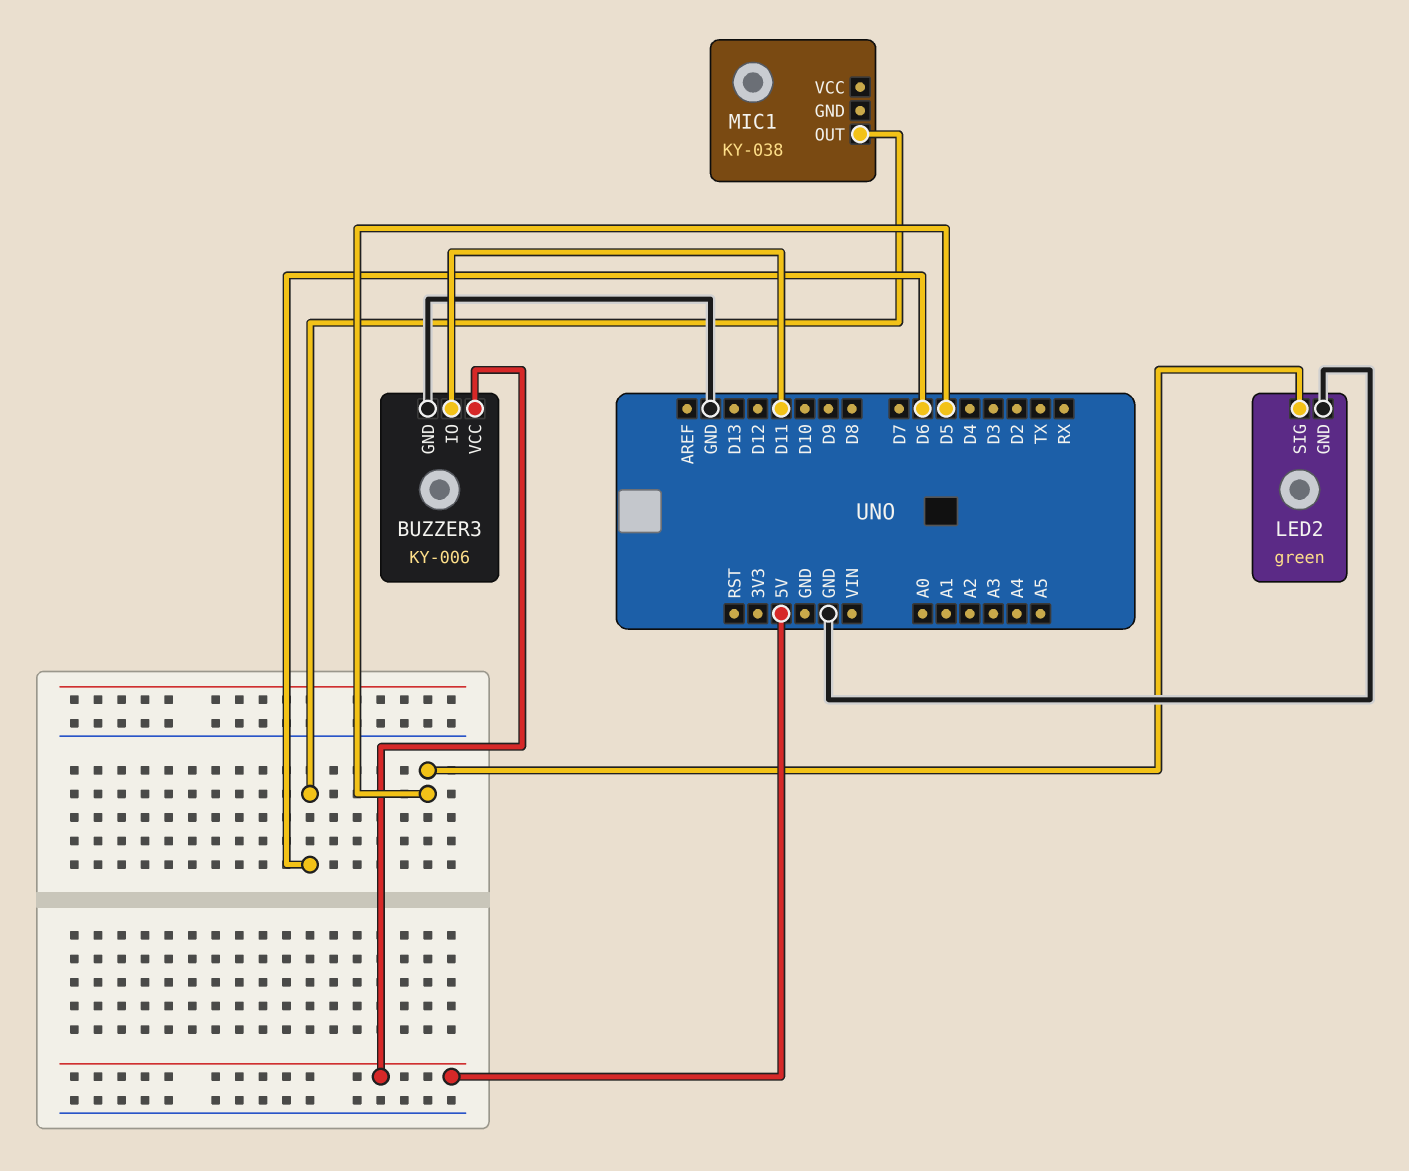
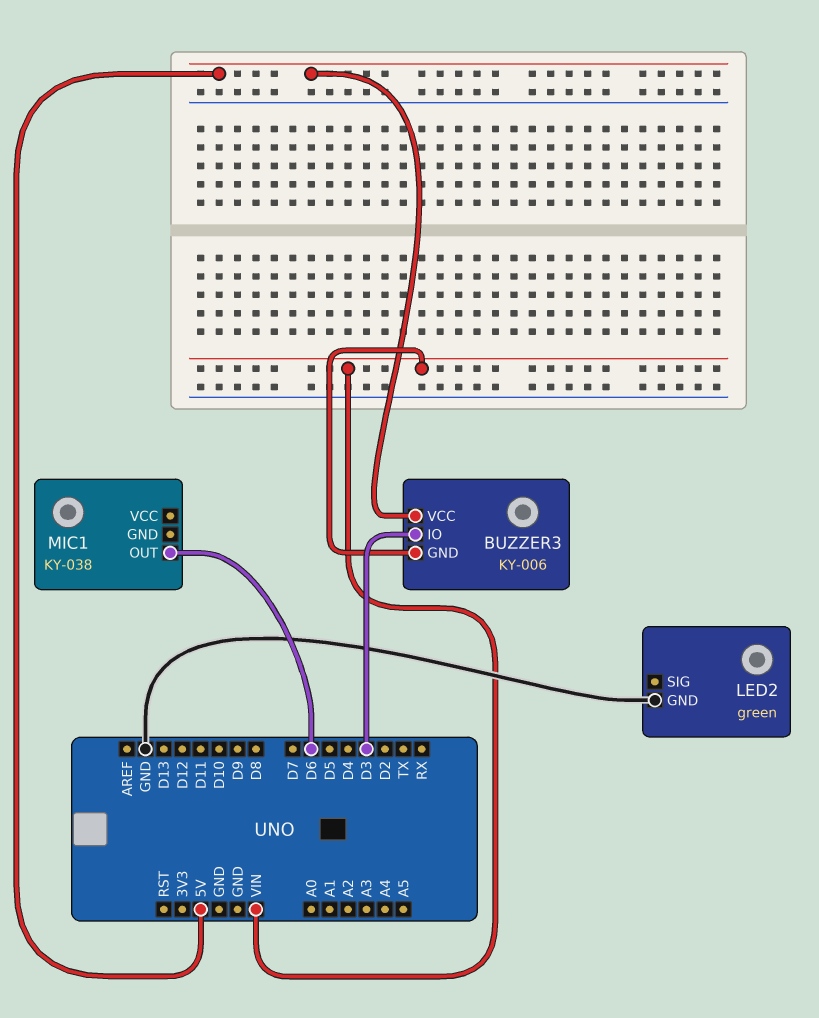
BUZZER3 pin GND: GND -> VIN
BUZZER3 pin IO: D11 -> D3
LED2 pin SIG: D5 -> none

